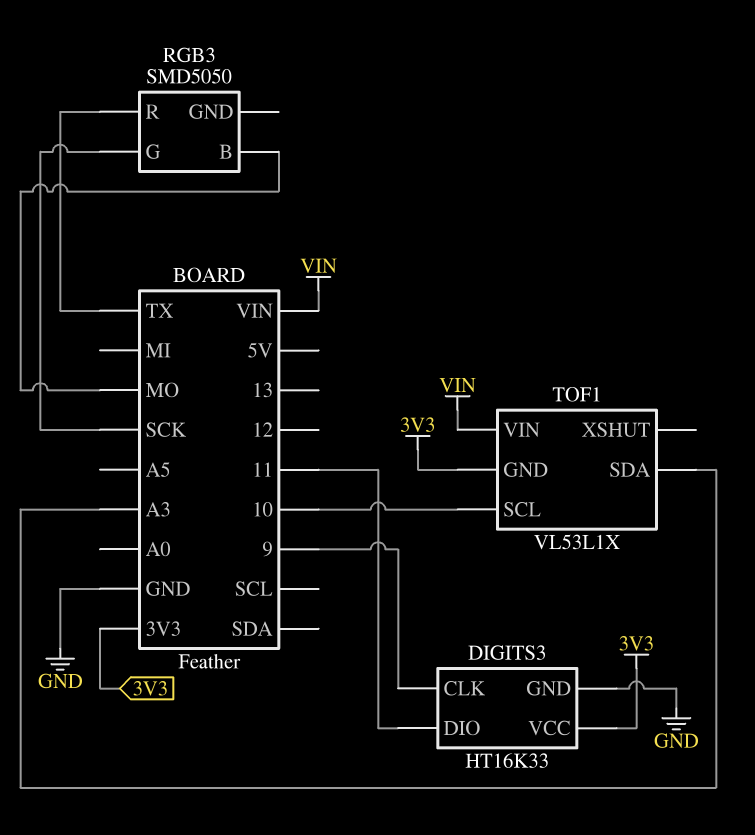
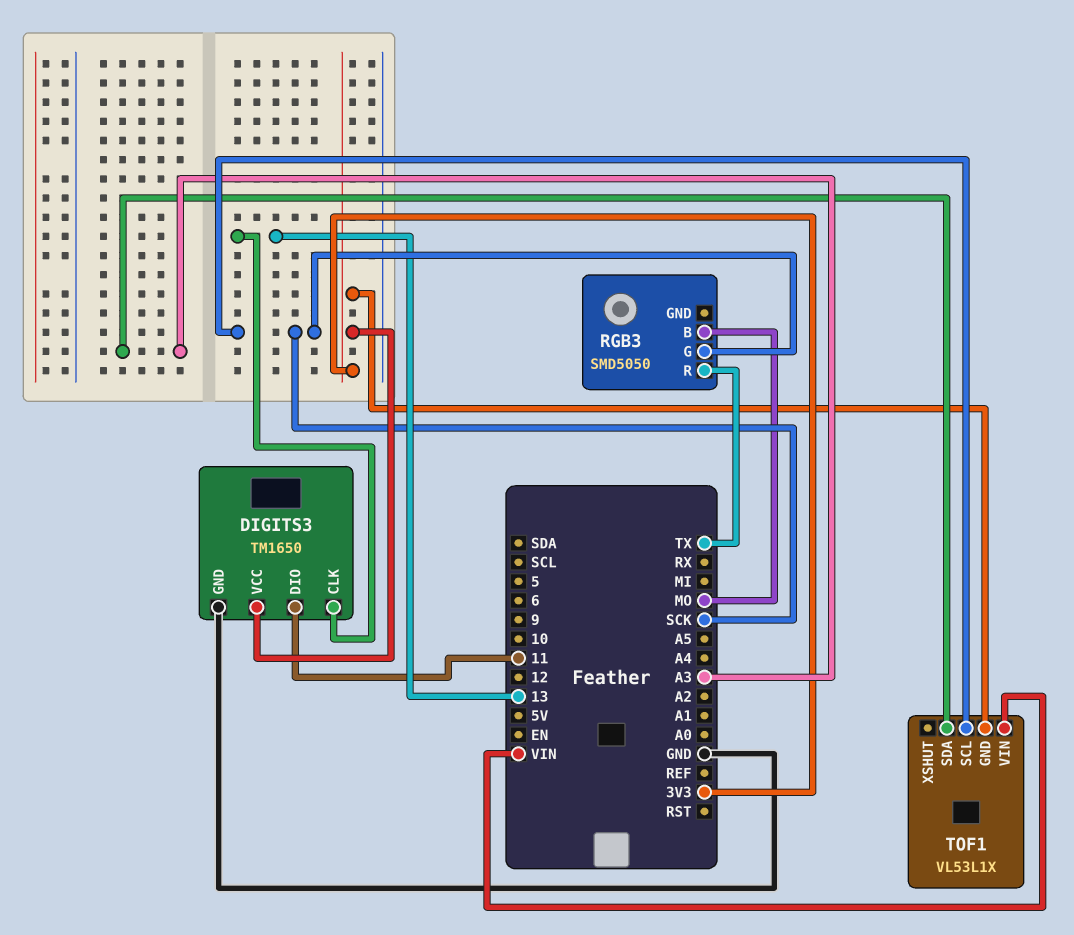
DIGITS3: HT16K33 -> TM1650
DIGITS3 pin CLK: 9 -> 13
TOF1 pin SCL: 10 -> SCK

